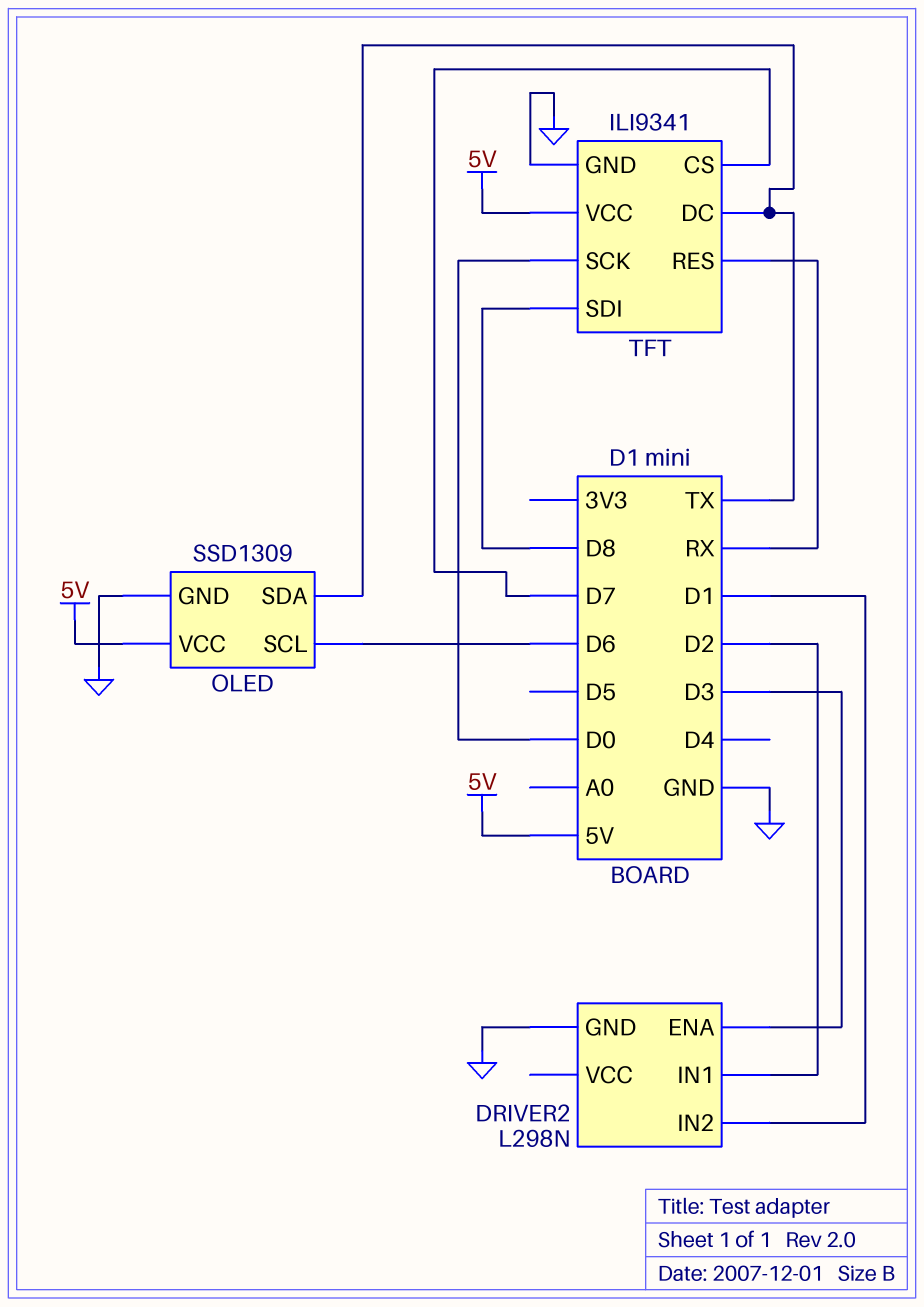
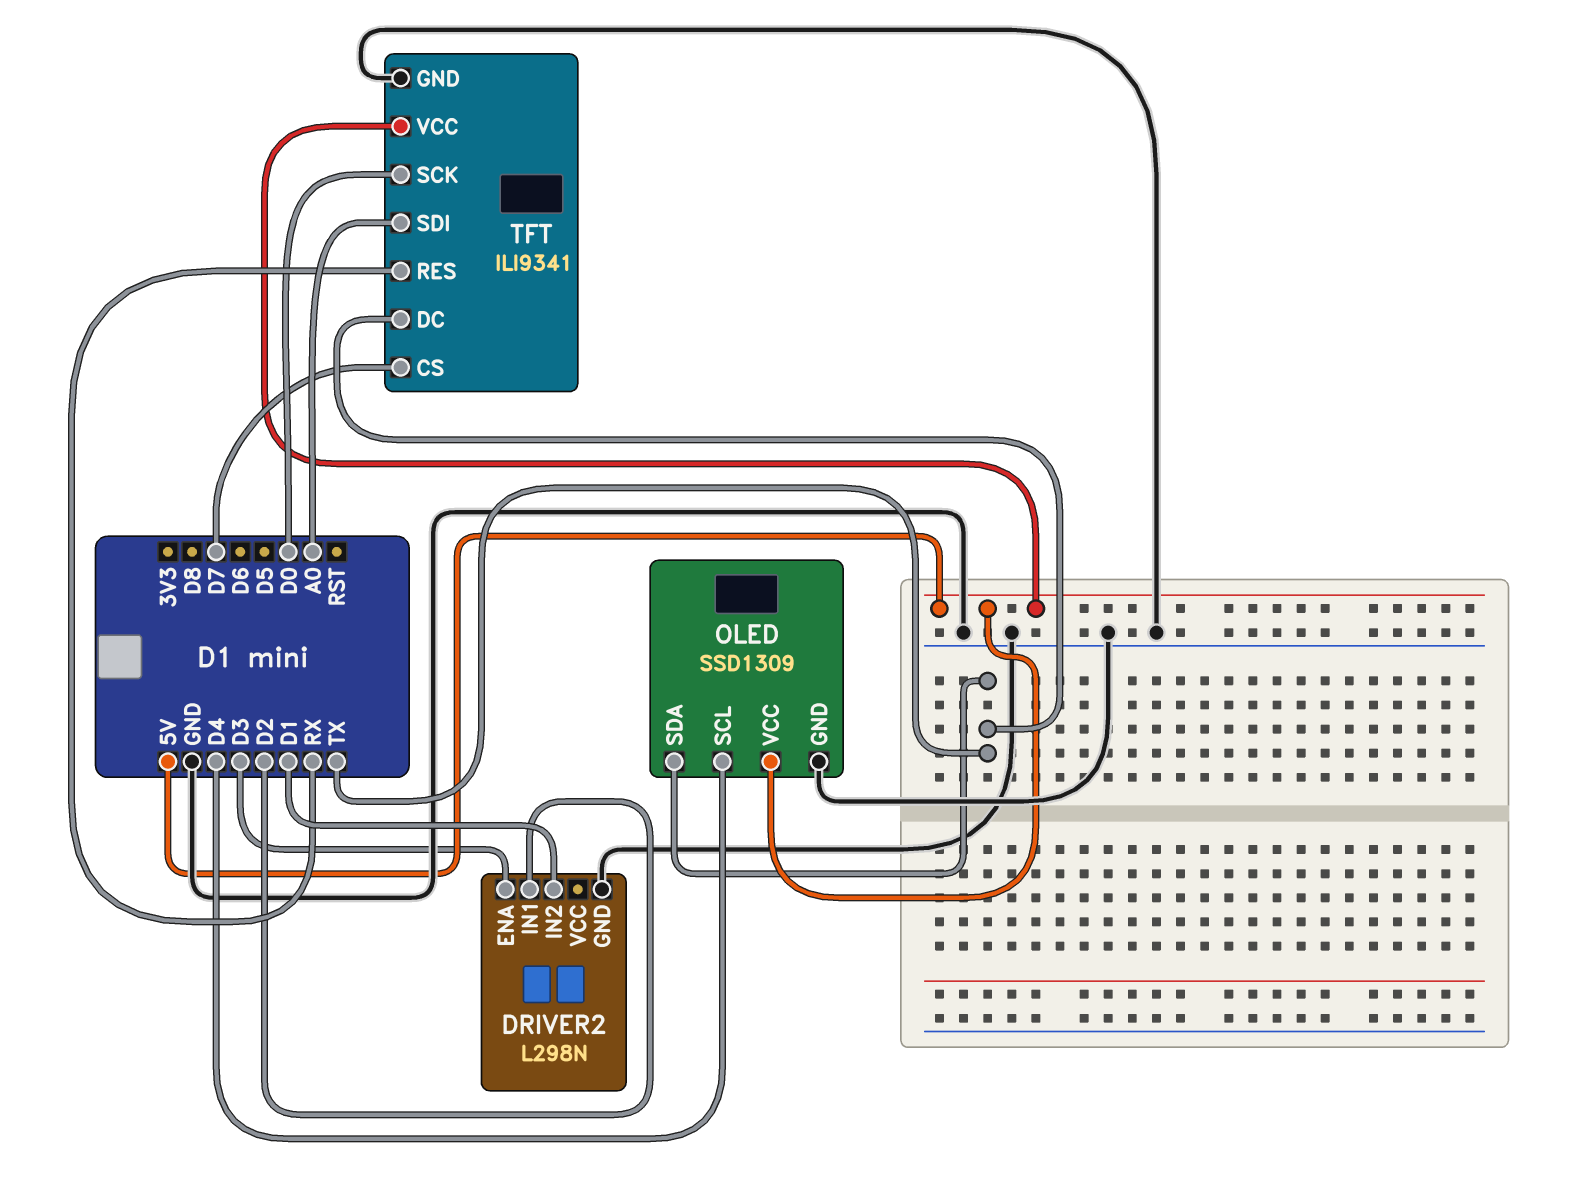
OLED pin SCL: D6 -> D4
TFT pin SDI: D8 -> A0

